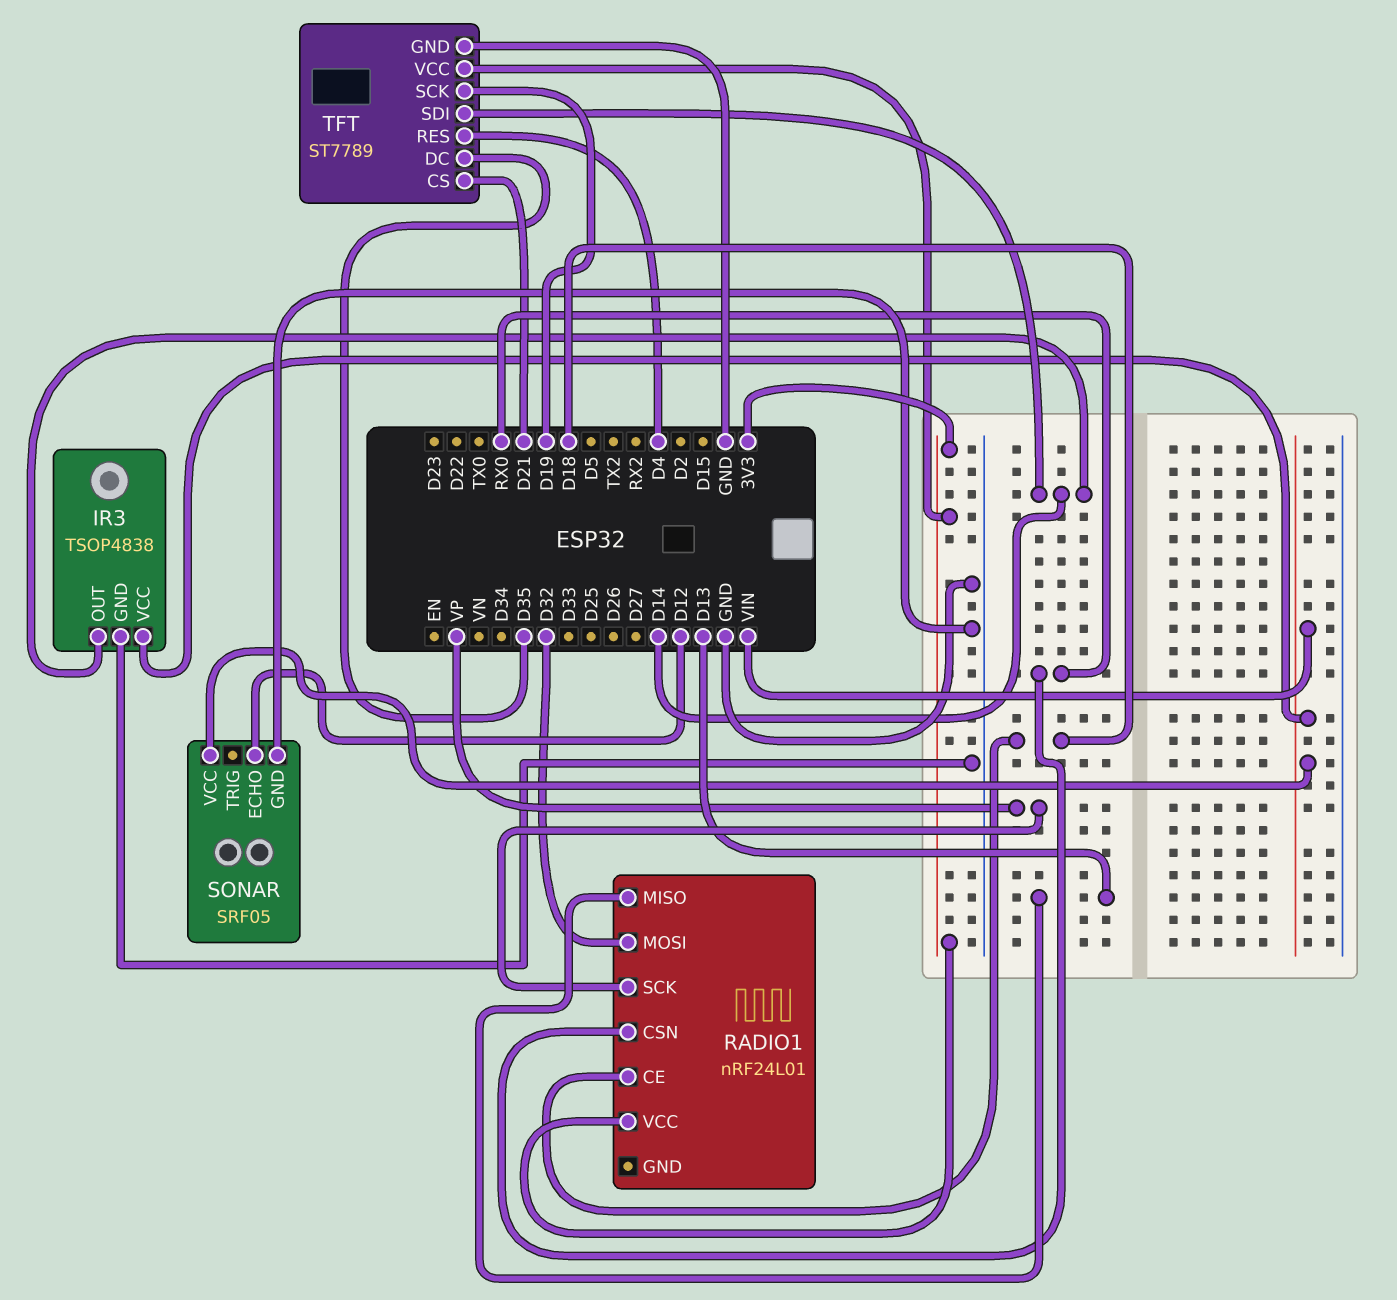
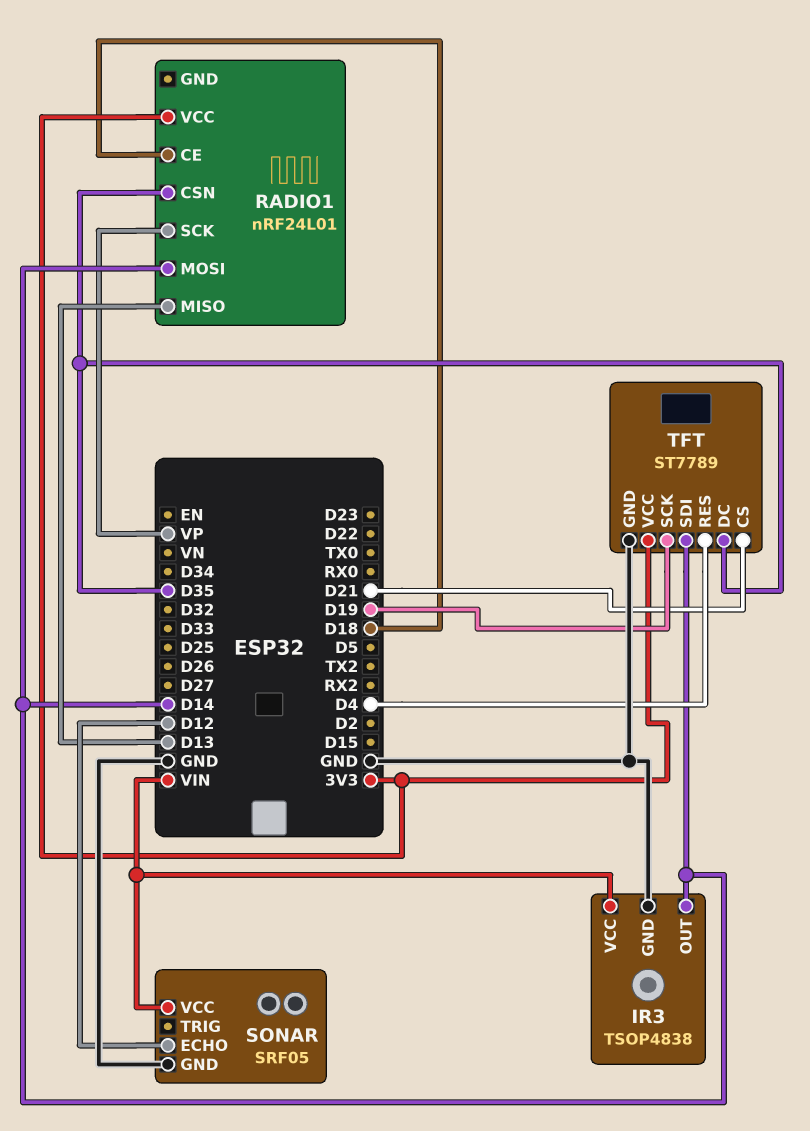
RADIO1 pin CSN: RX0 -> D35
RADIO1 pin MOSI: D32 -> D14

